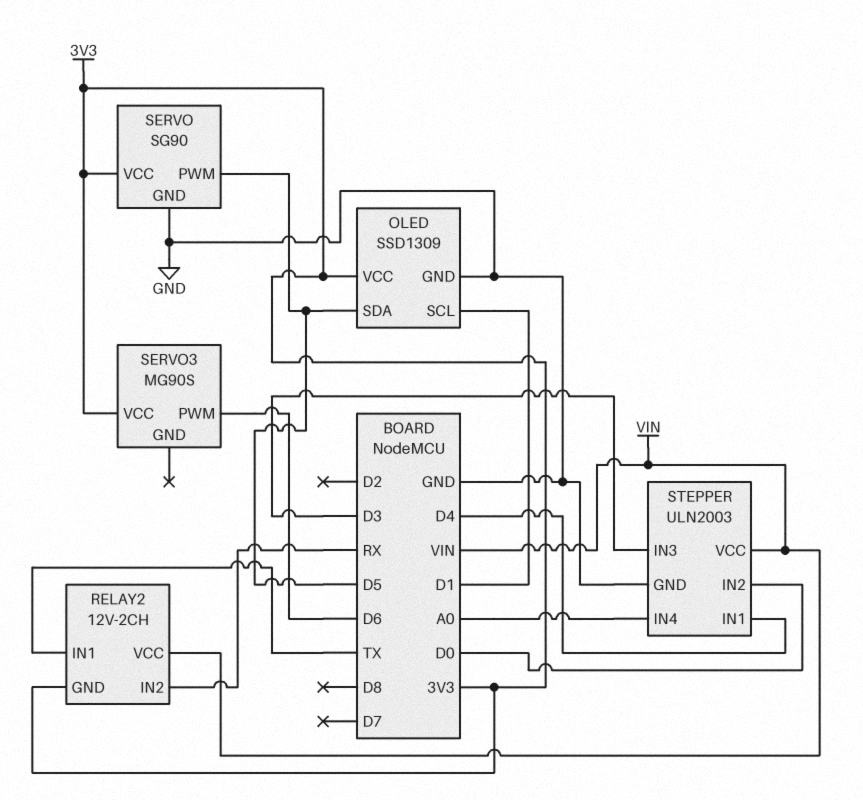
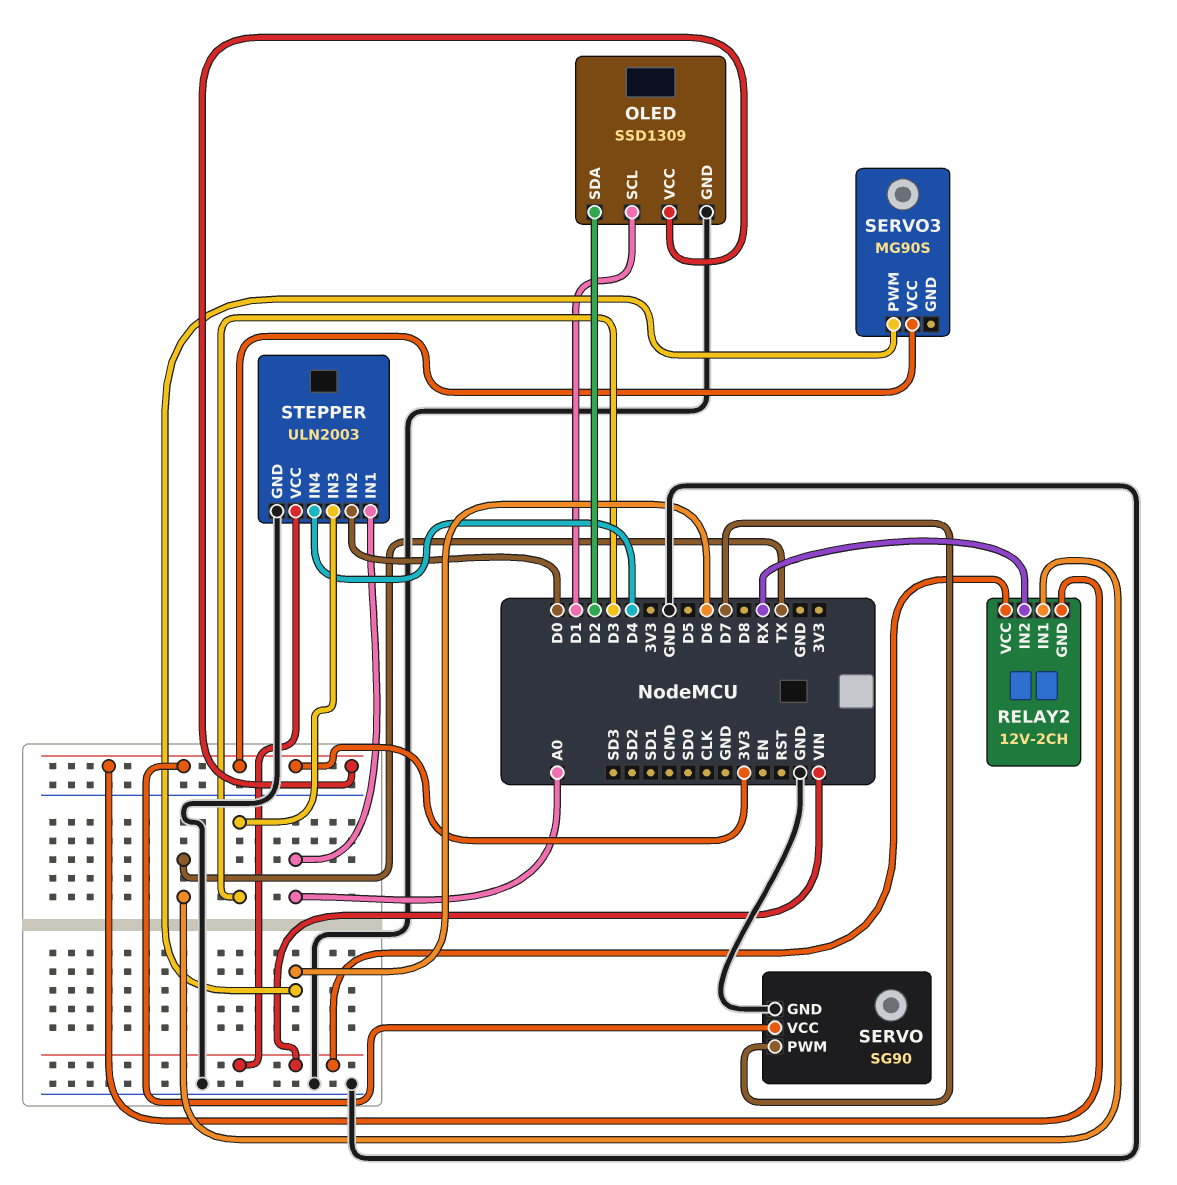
OLED pin SDA: D5 -> D2
SERVO pin PWM: D5 -> D7
STEPPER pin IN1: D4 -> A0
STEPPER pin IN4: A0 -> D4

